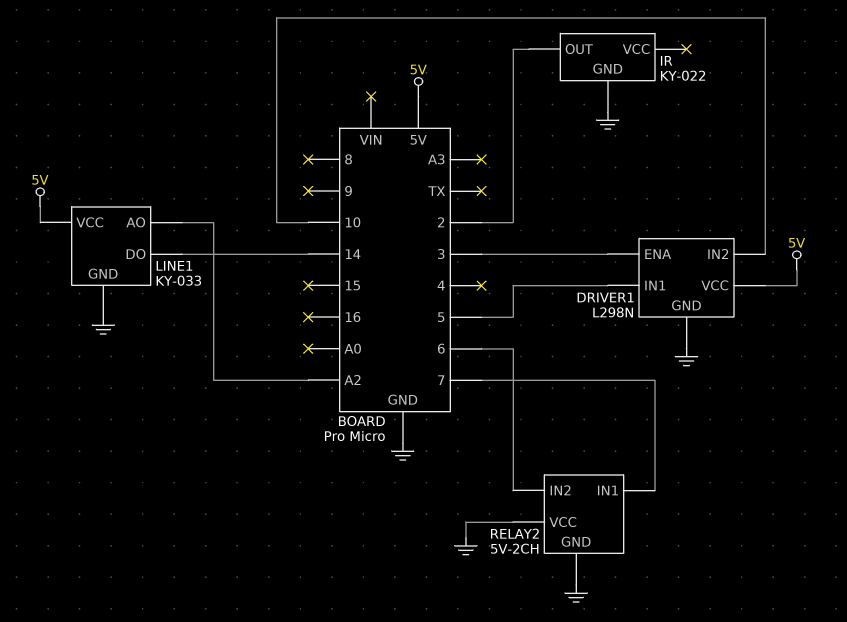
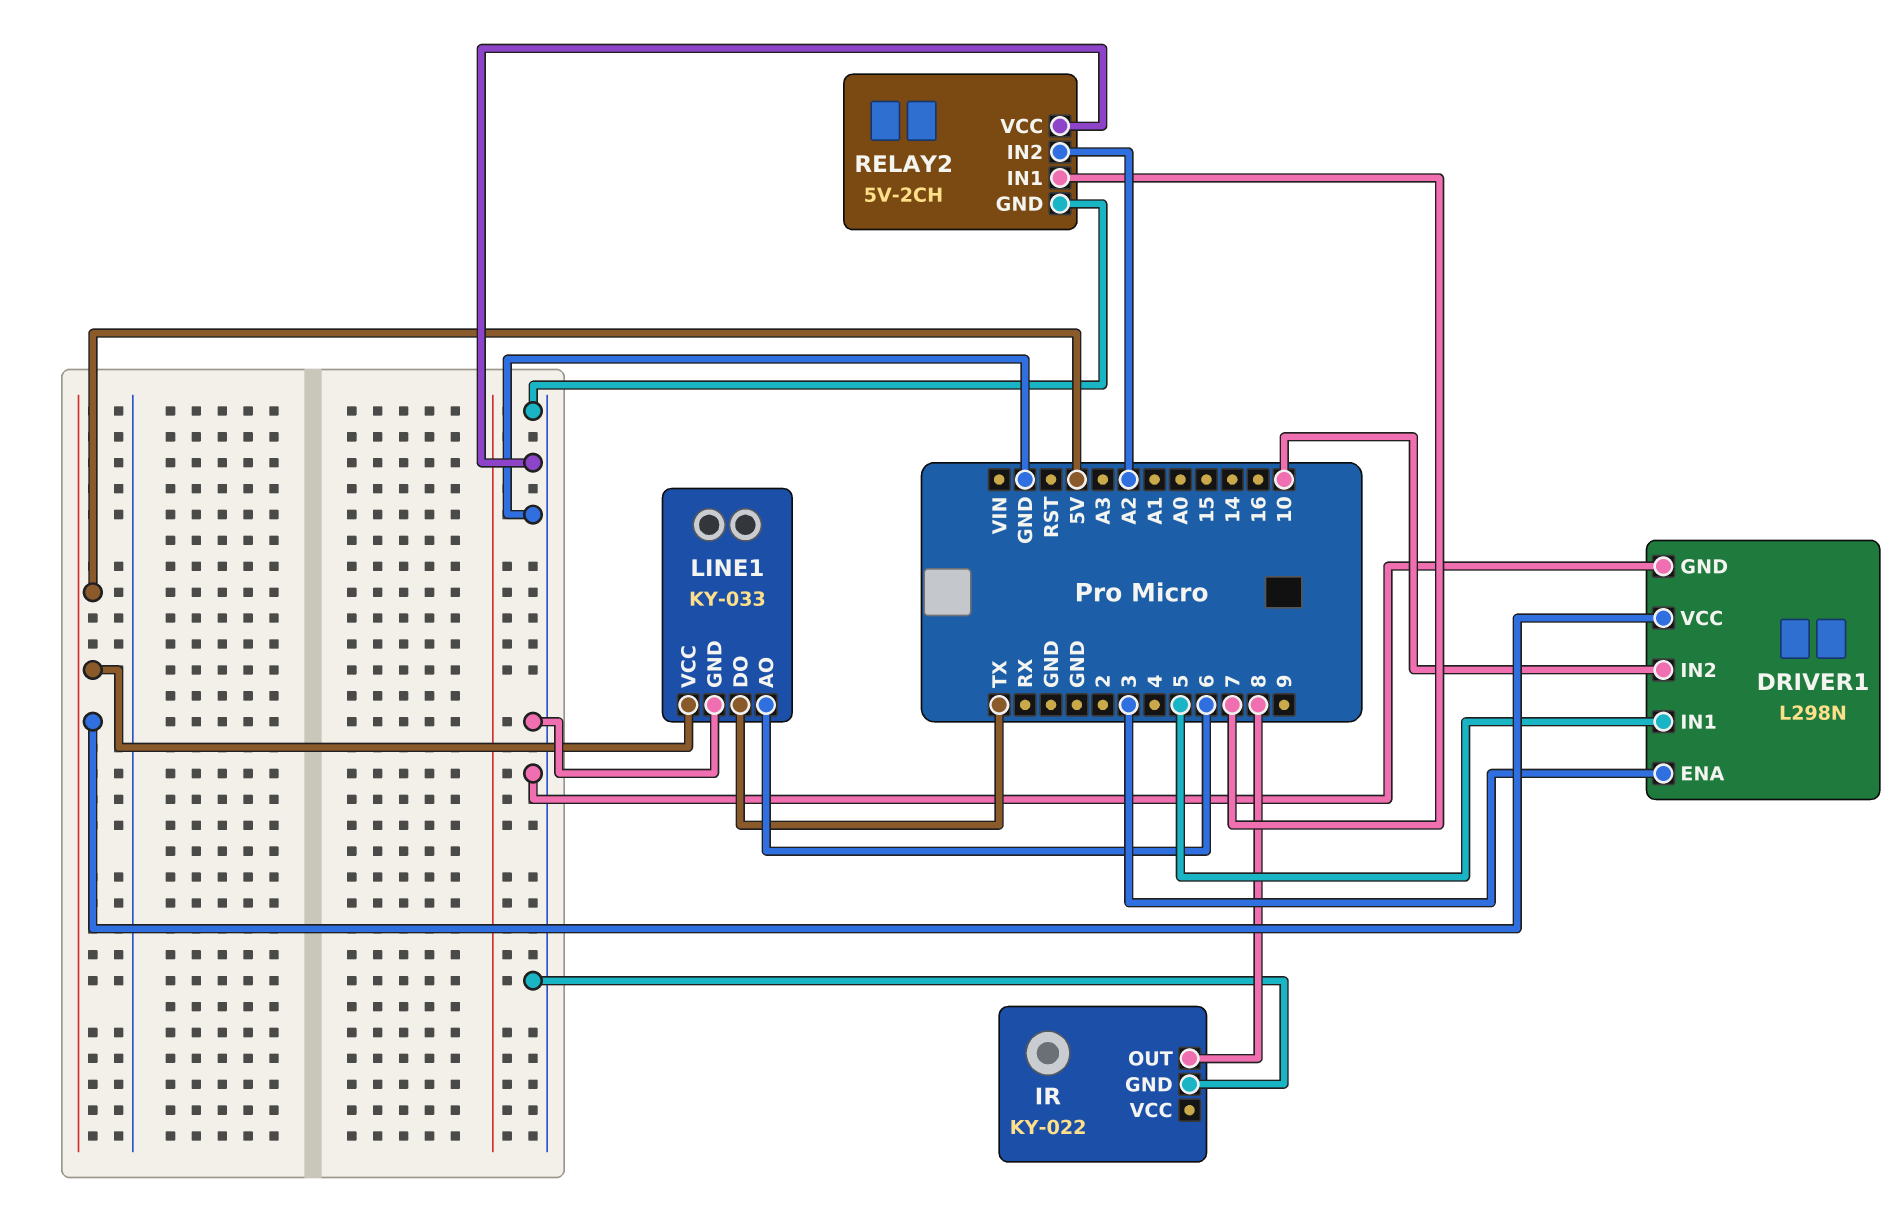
IR pin OUT: 2 -> 8
LINE1 pin AO: A2 -> 6
LINE1 pin DO: 14 -> TX
RELAY2 pin IN2: 6 -> A2

